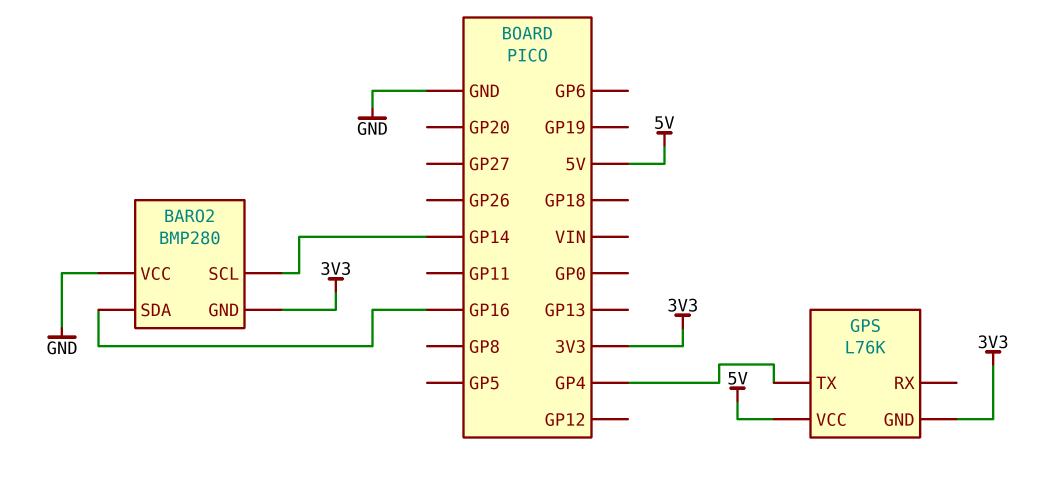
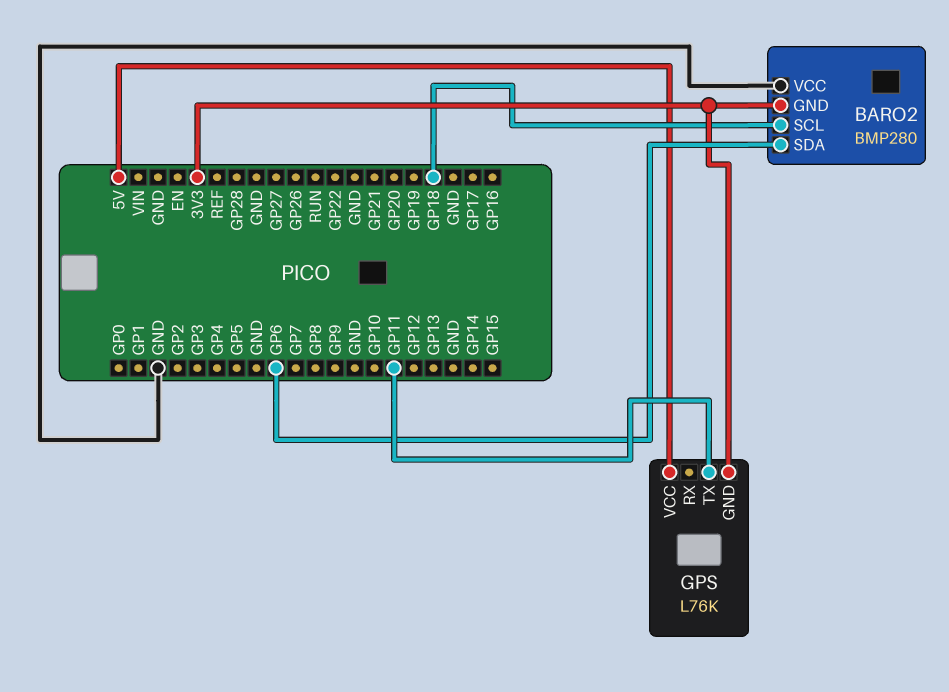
BARO2 pin SCL: GP14 -> GP18
BARO2 pin SDA: GP16 -> GP6
GPS pin TX: GP4 -> GP11

